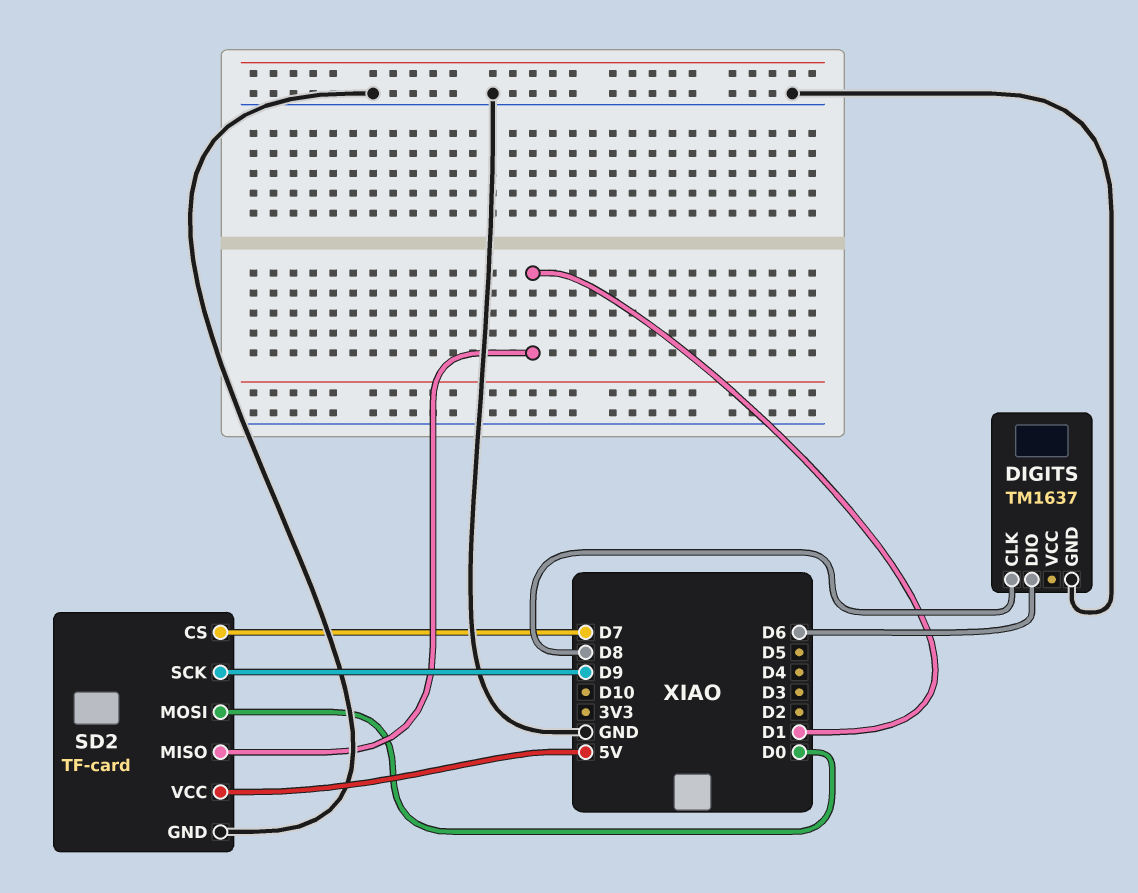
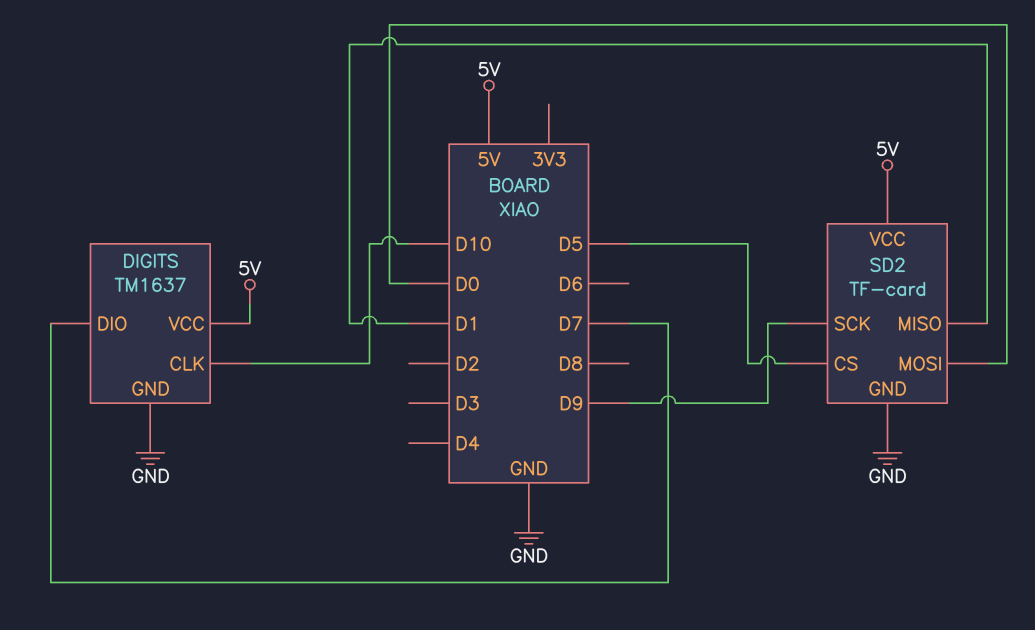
DIGITS pin CLK: D8 -> D10
DIGITS pin DIO: D6 -> D7
DIGITS pin VCC: none -> 5V
SD2 pin CS: D7 -> D5

